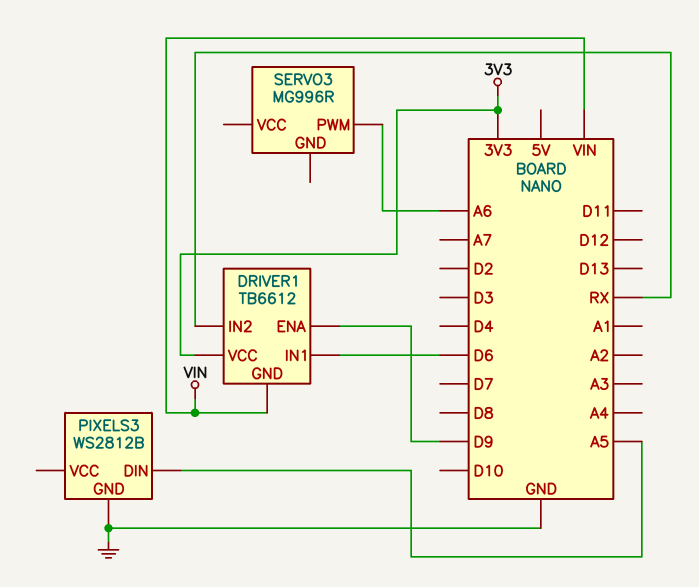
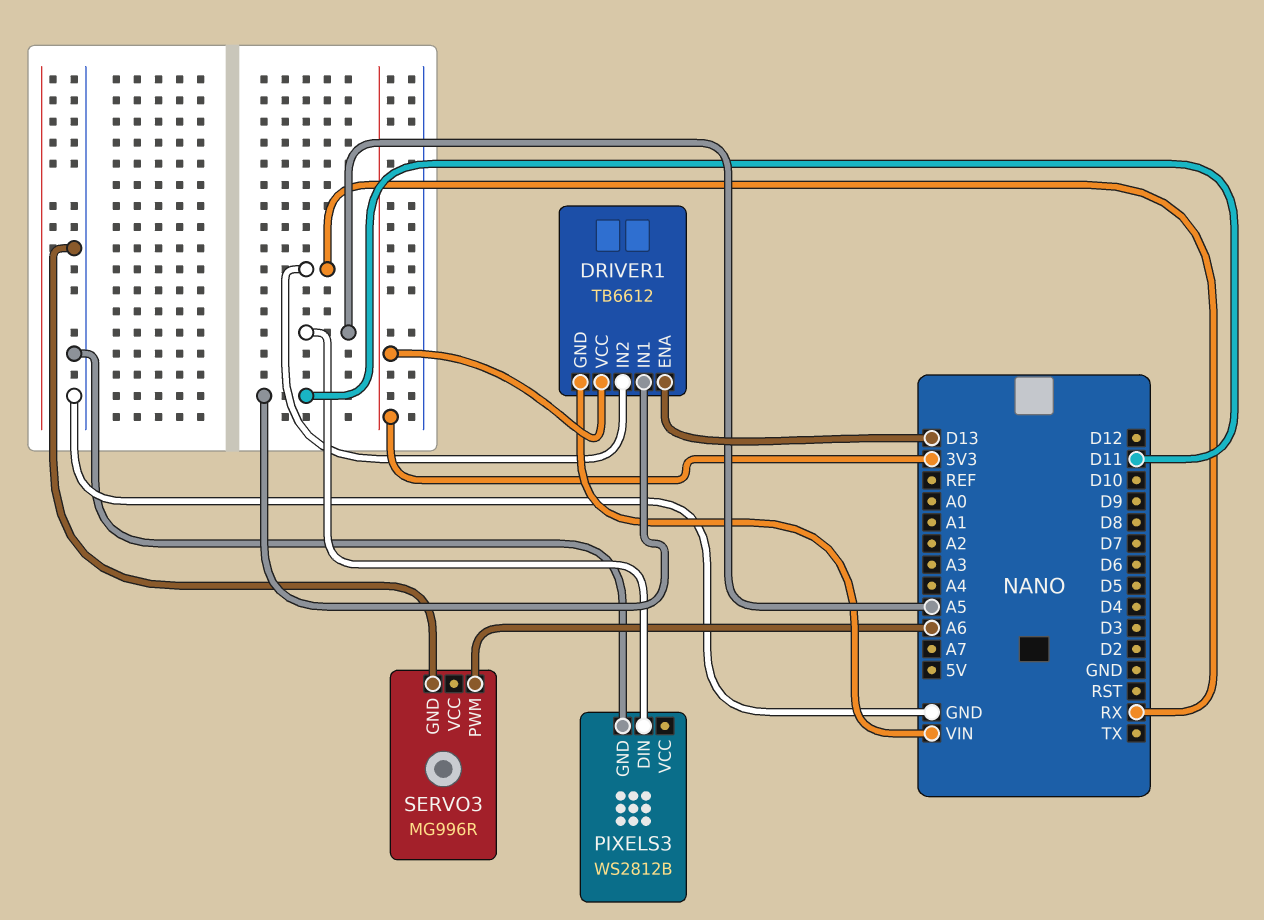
DRIVER1 pin ENA: D9 -> D13
DRIVER1 pin IN1: D6 -> D11
SERVO3 pin GND: none -> GND

